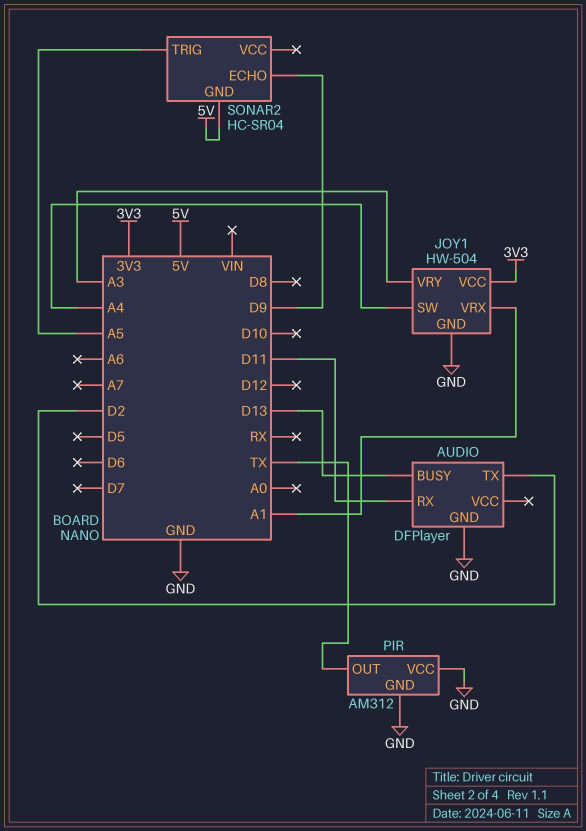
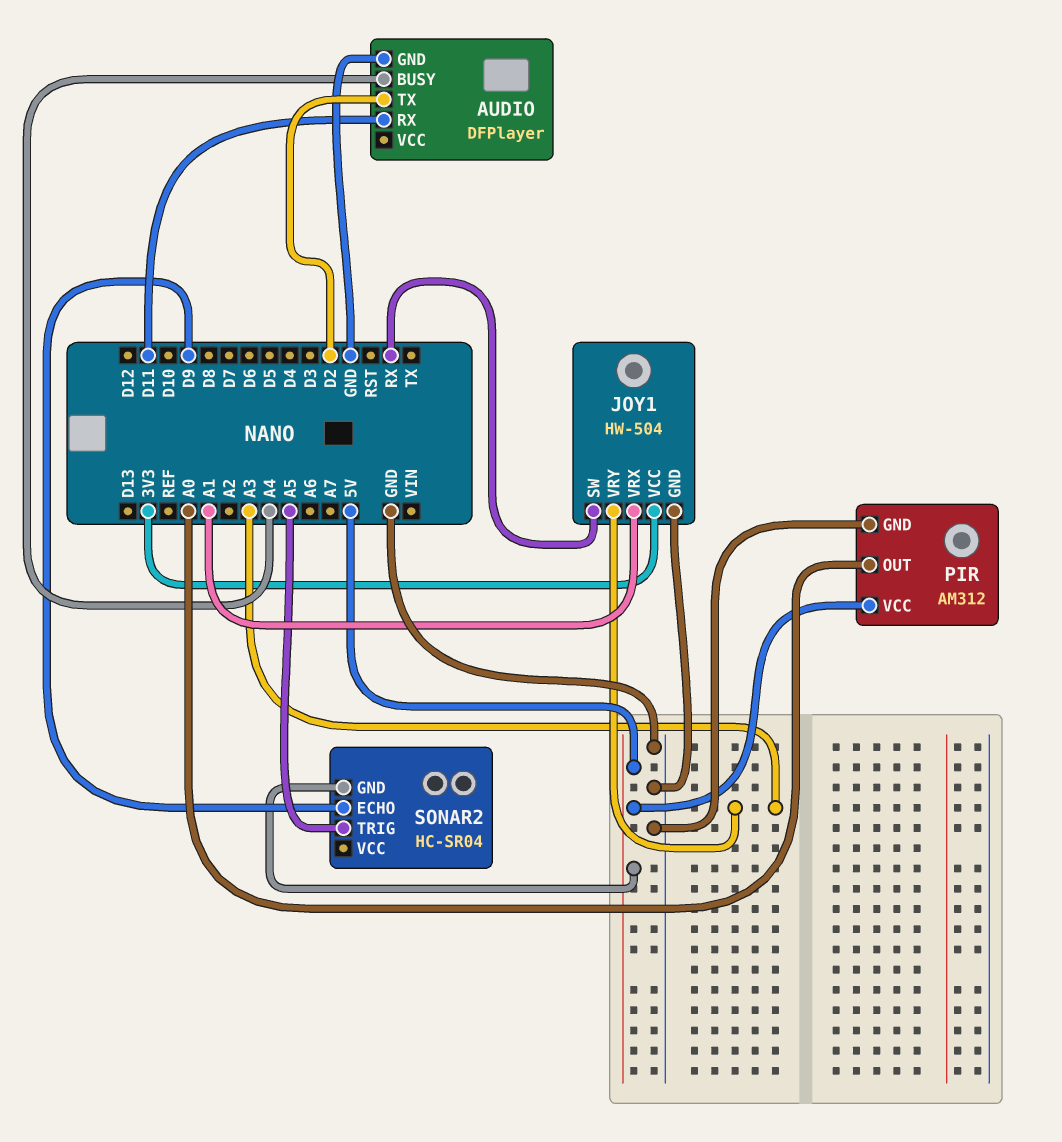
AUDIO pin BUSY: D13 -> A4
JOY1 pin SW: A4 -> RX
PIR pin OUT: TX -> A0
PIR pin VCC: GND -> 5V

